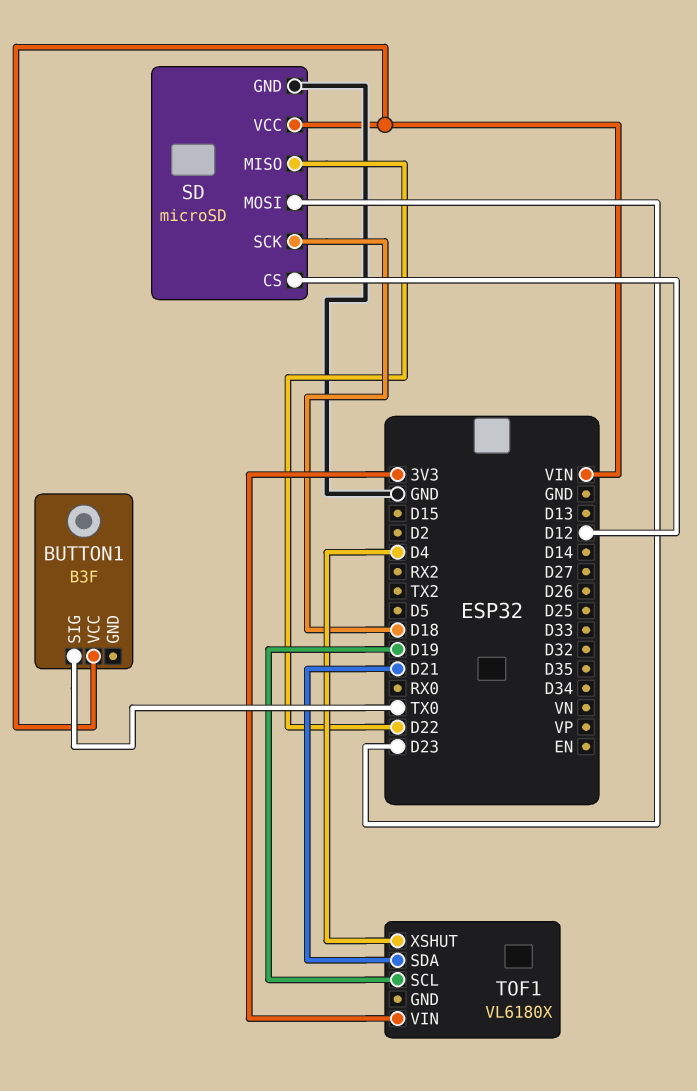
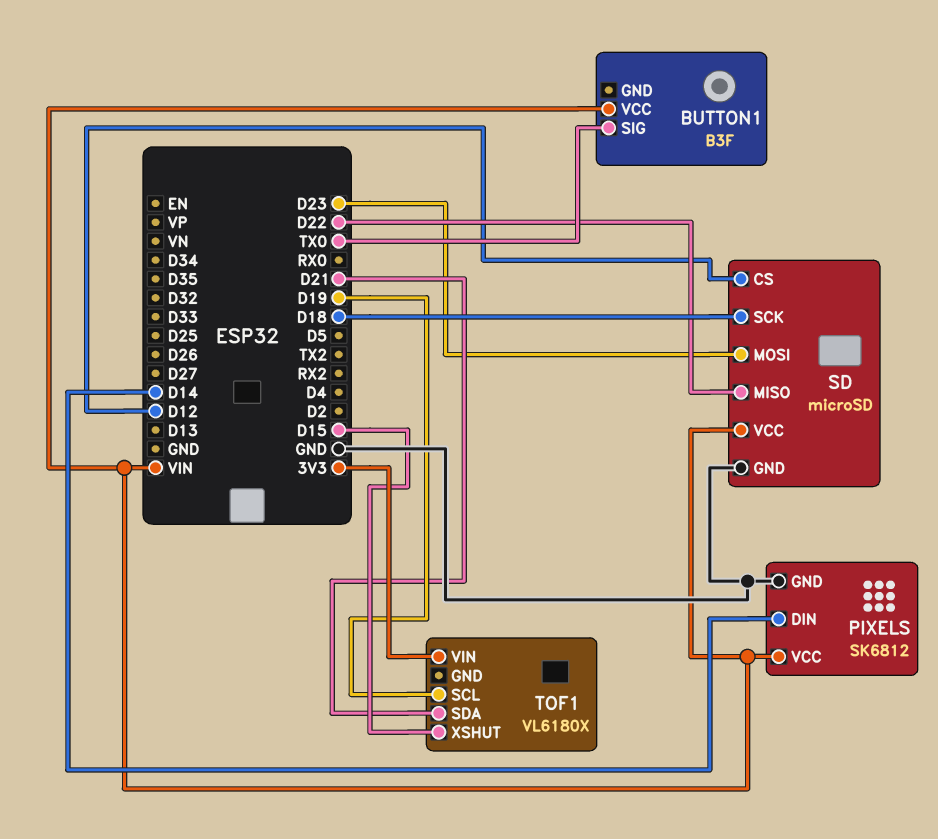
PIXELS: none -> SK6812
PIXELS pin DIN: none -> D14
PIXELS pin GND: none -> GND
PIXELS pin VCC: none -> VIN
TOF1 pin XSHUT: D4 -> D15

